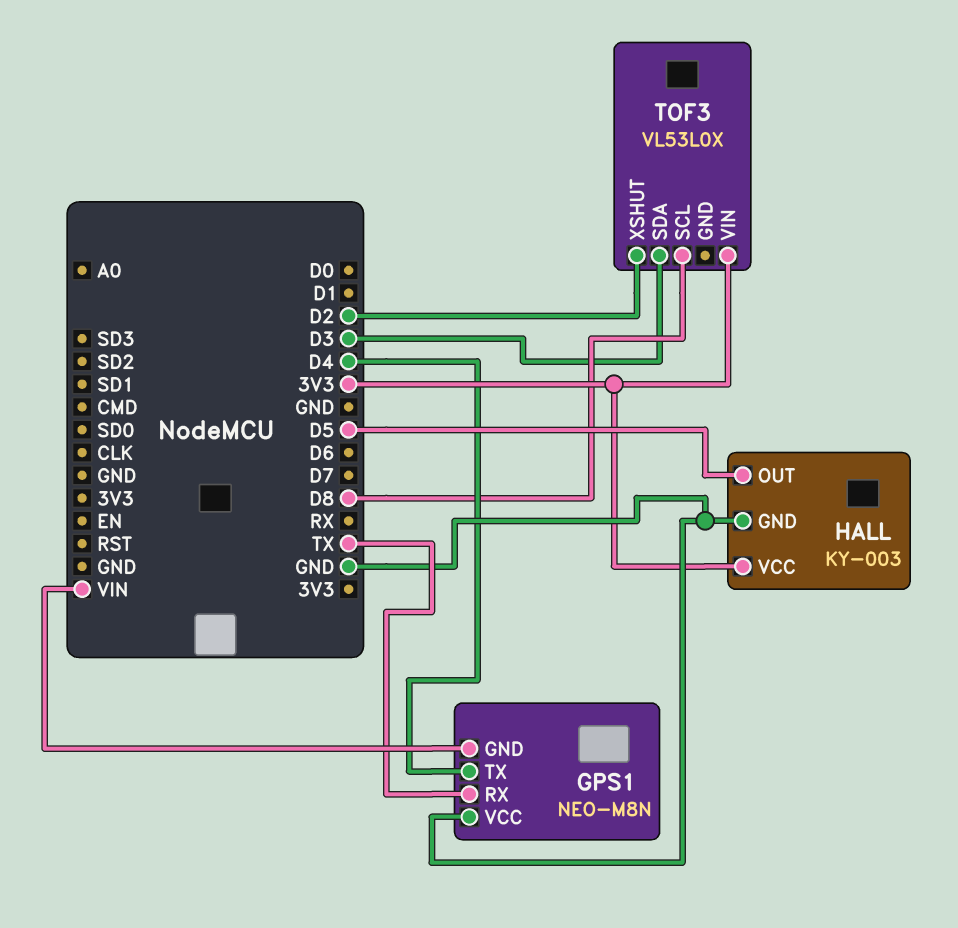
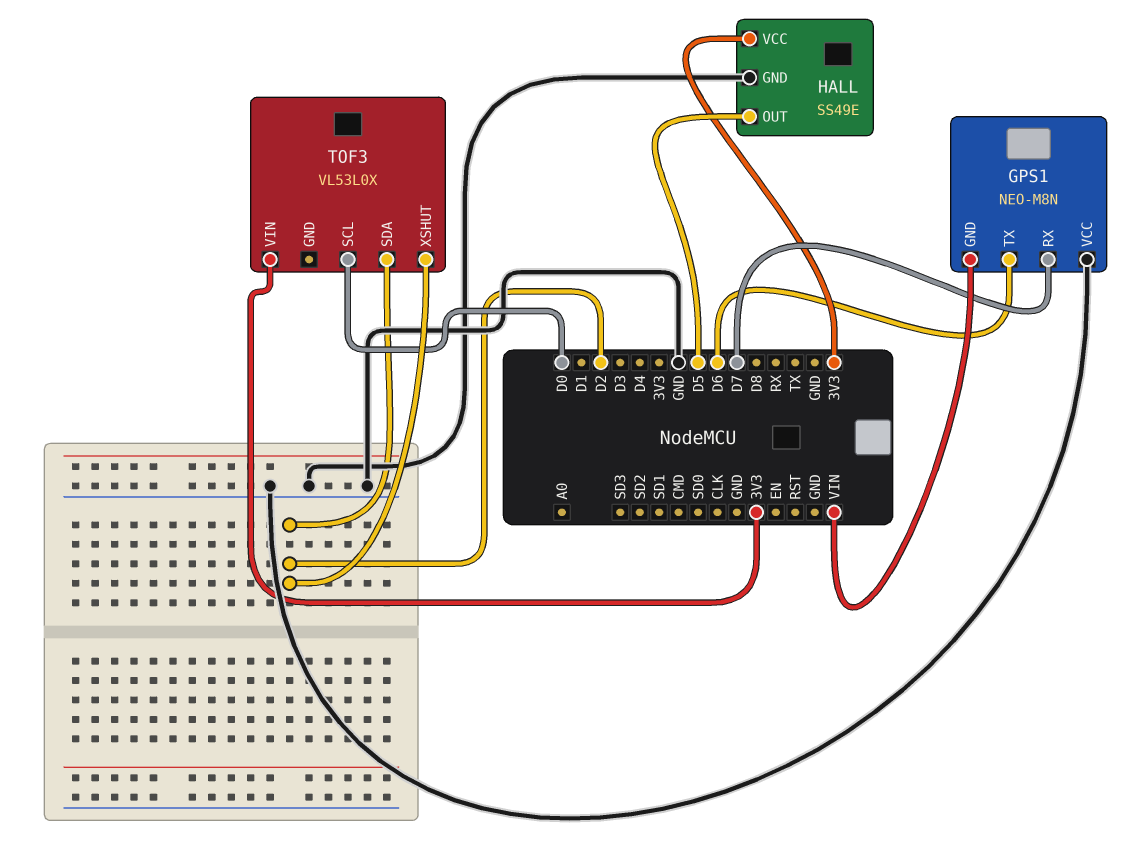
GPS1 pin RX: TX -> D7
GPS1 pin TX: D4 -> D6
HALL: KY-003 -> SS49E
TOF3 pin SCL: D8 -> D0
TOF3 pin SDA: D3 -> D2

